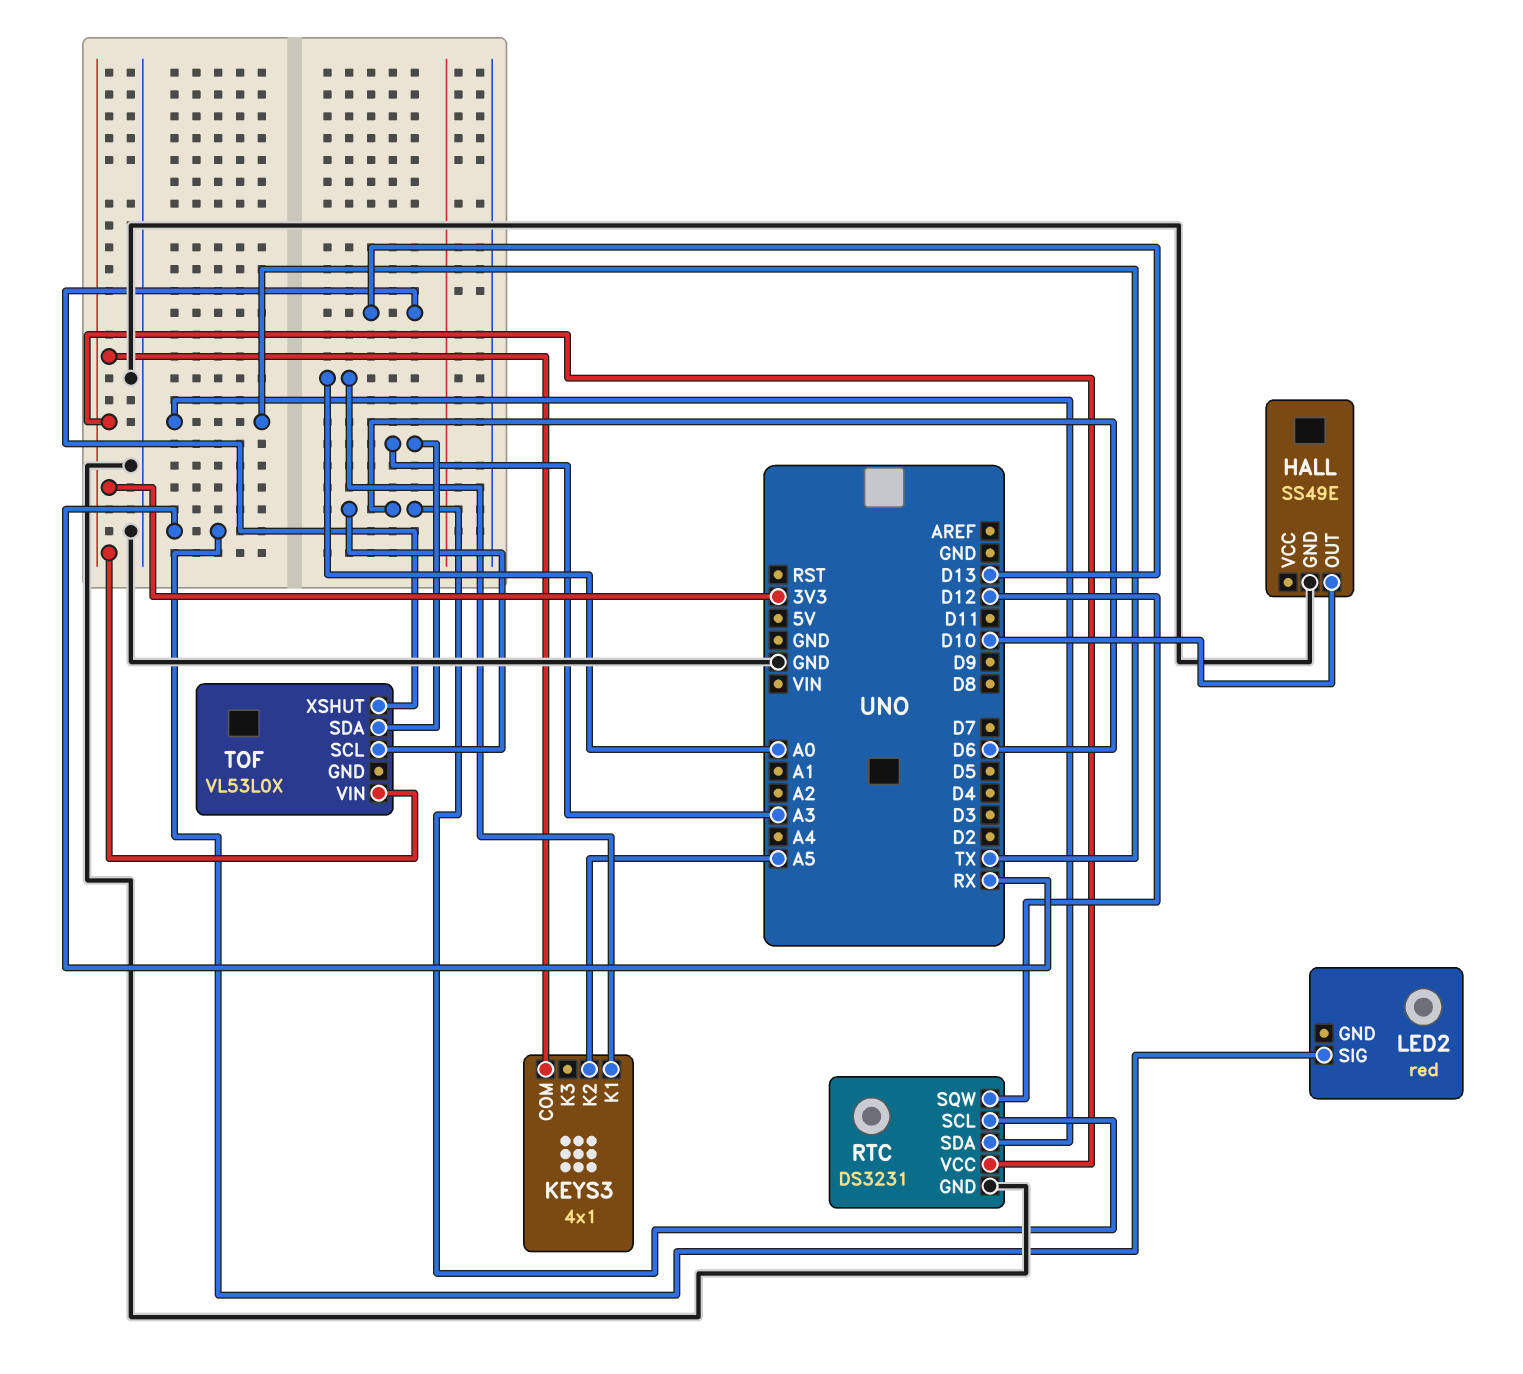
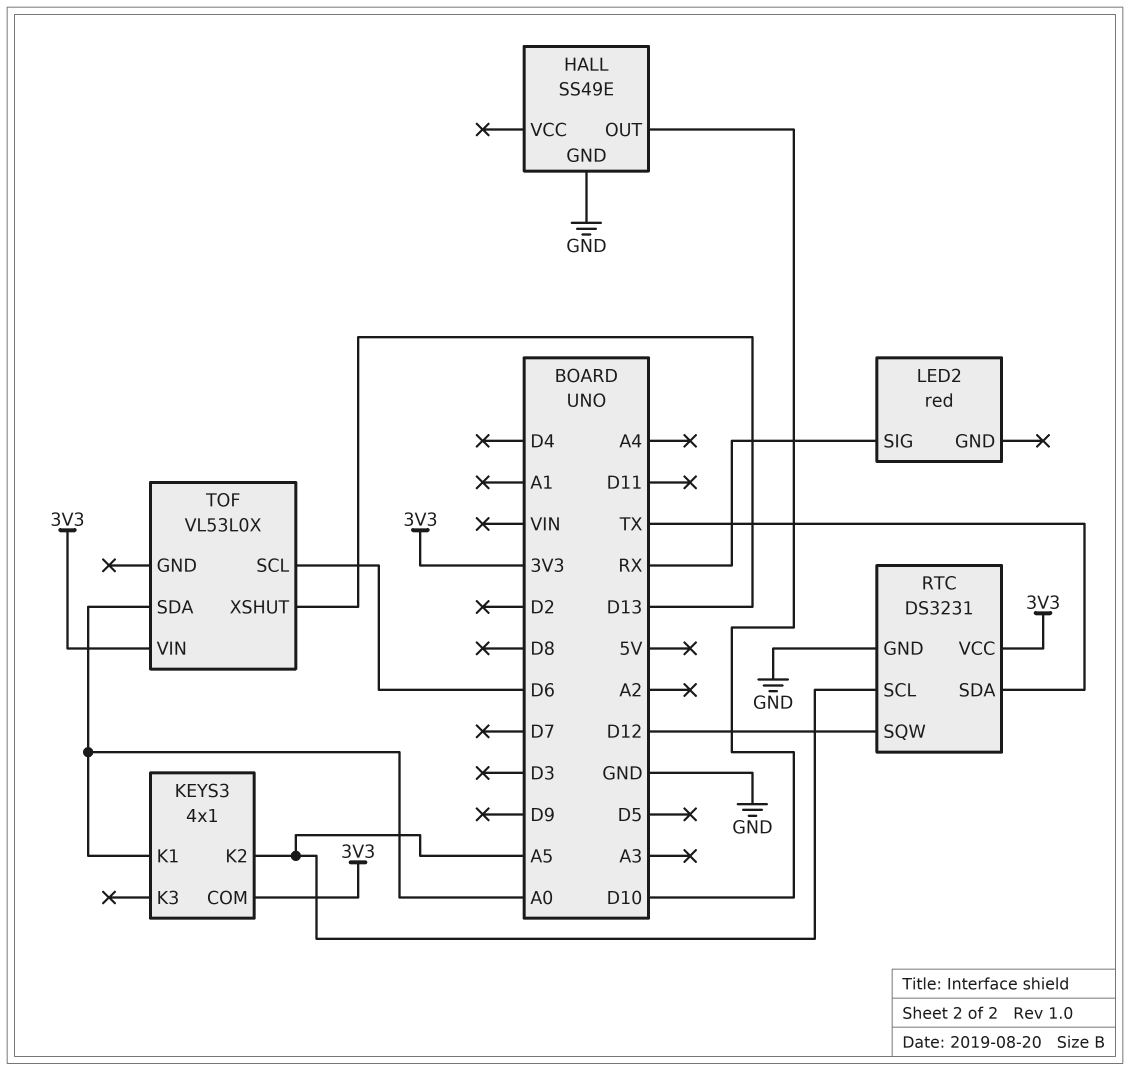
RTC pin SCL: D6 -> A5
TOF pin SDA: A3 -> A0

